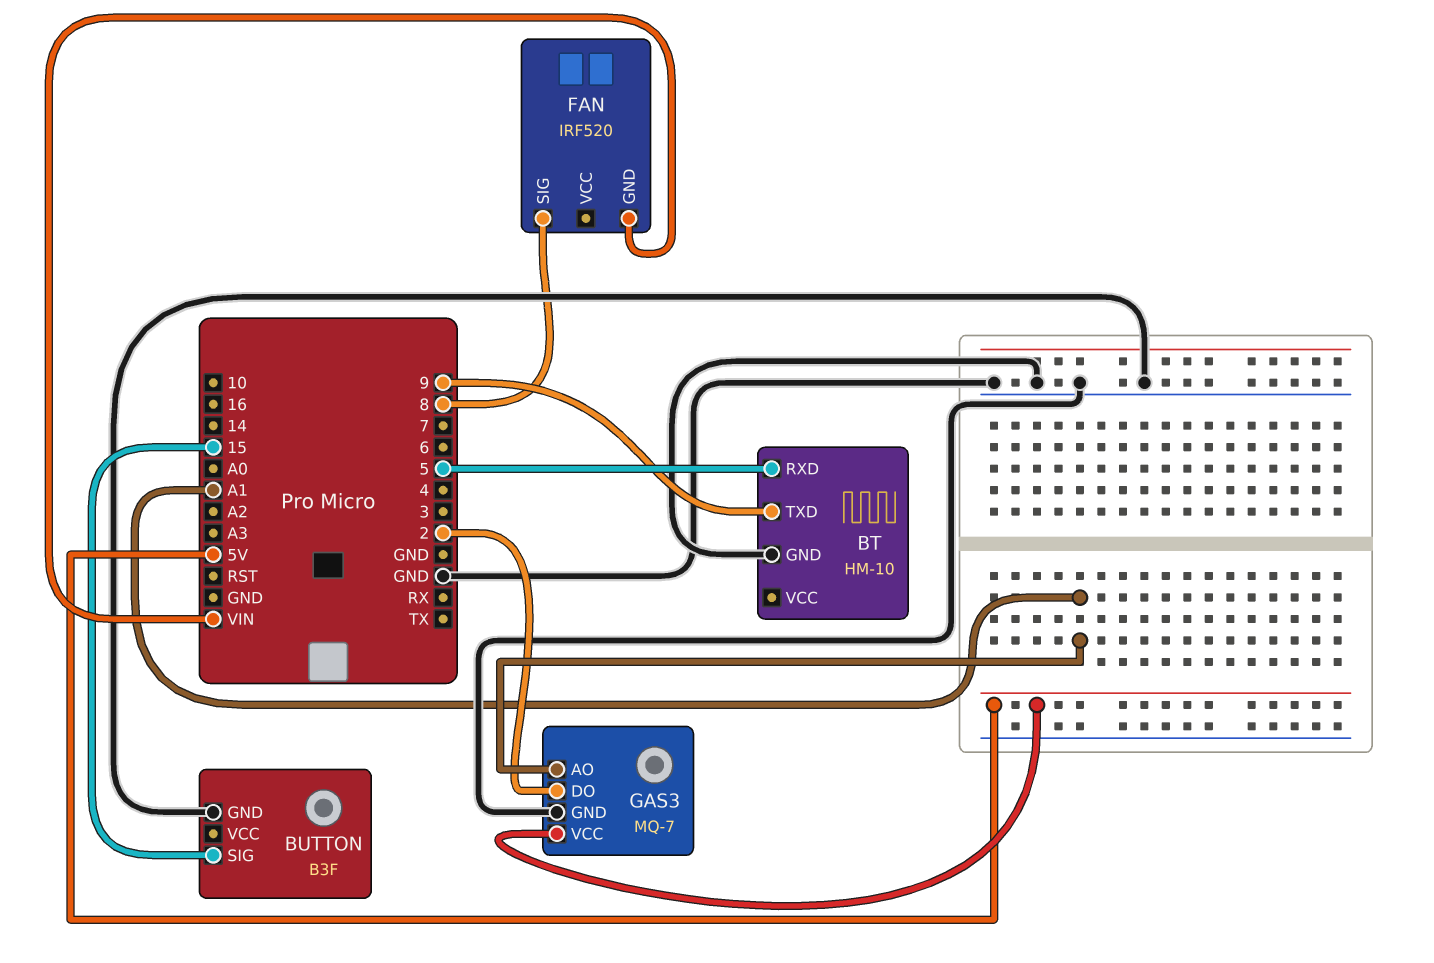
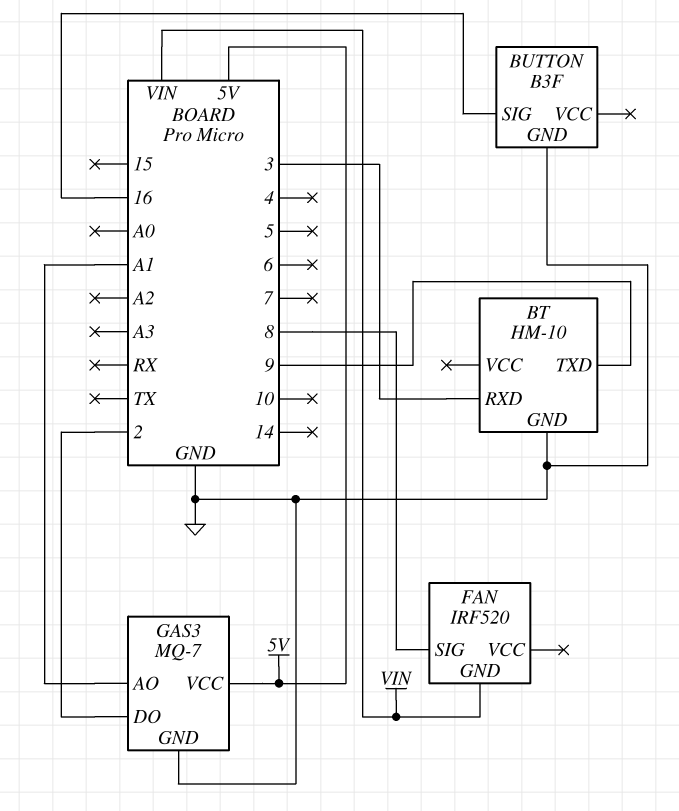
BT pin RXD: 5 -> 3
BUTTON pin SIG: 15 -> 16

